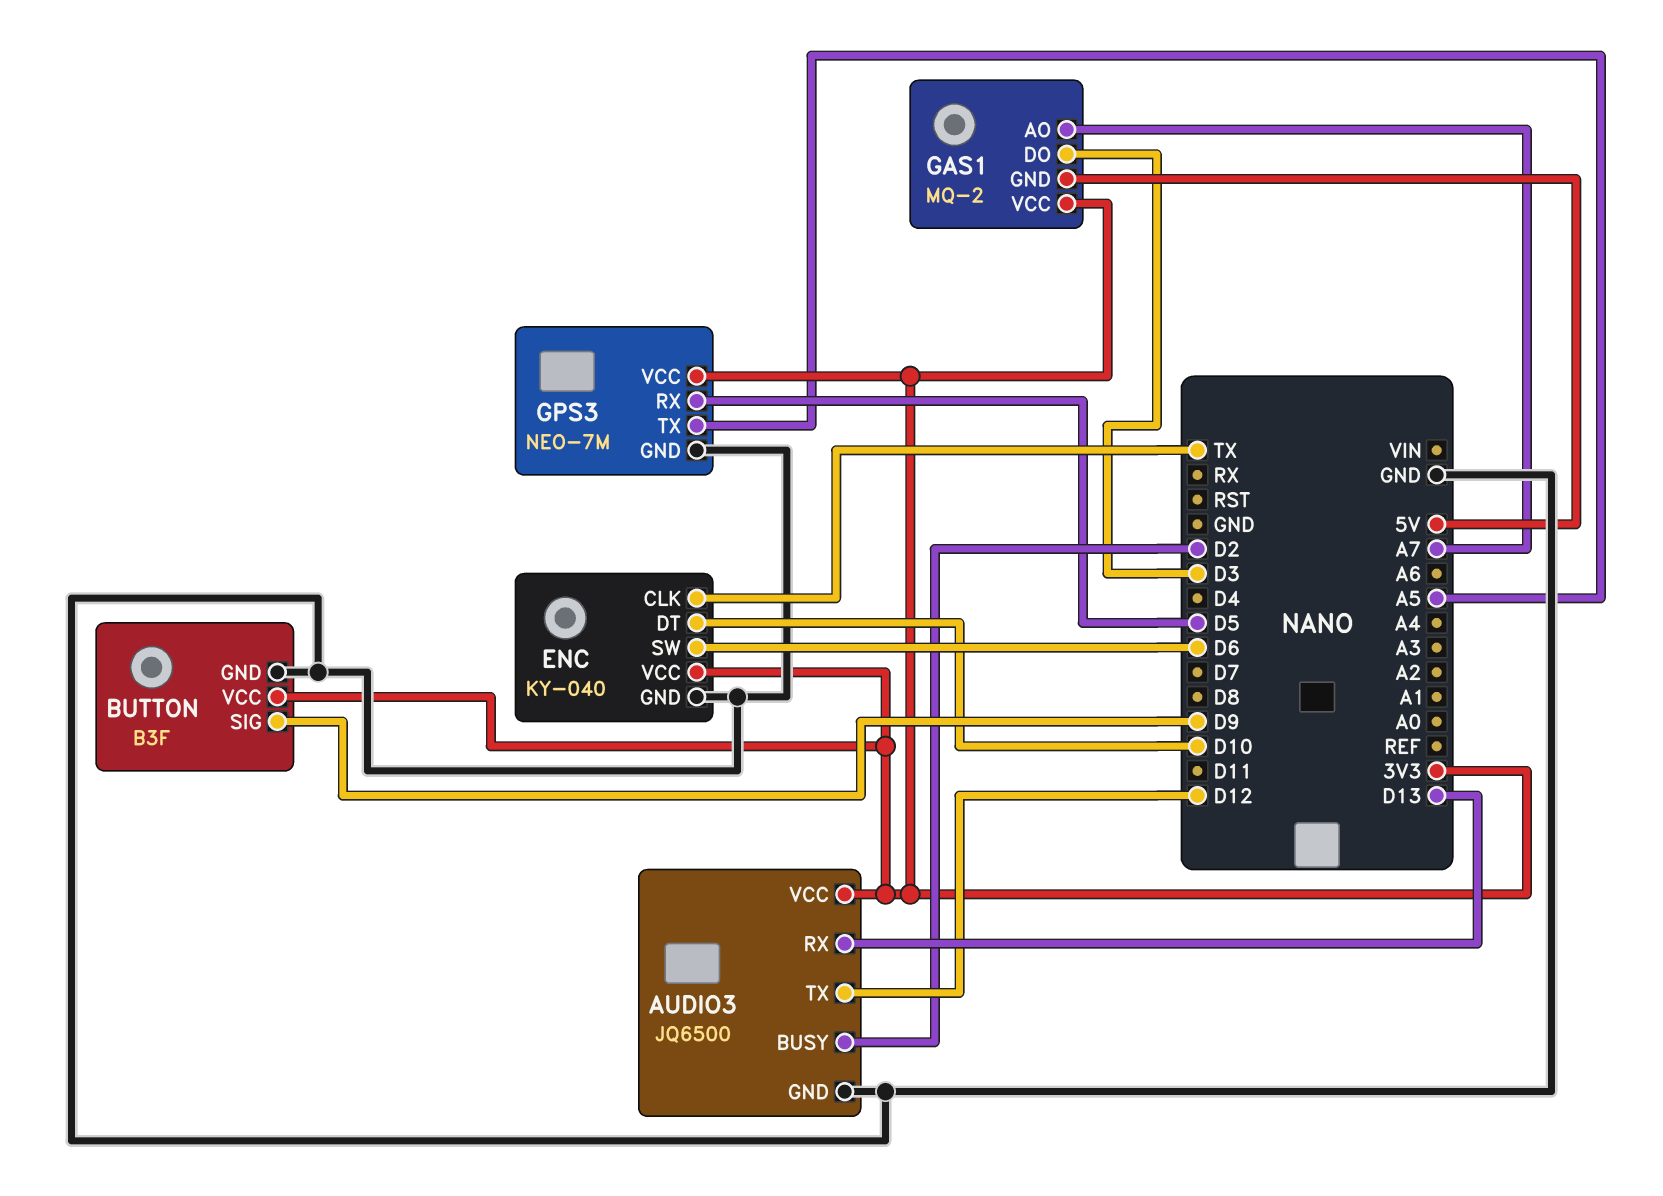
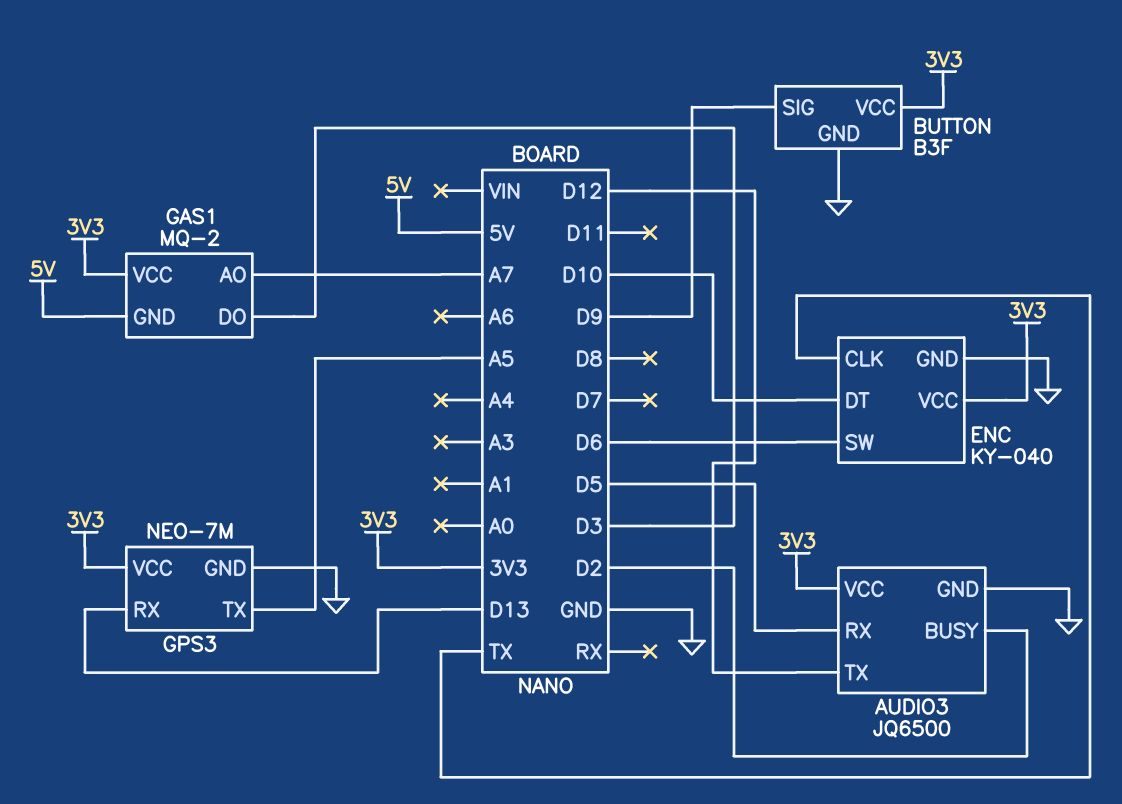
AUDIO3 pin RX: D13 -> D5
GPS3 pin RX: D5 -> D13

